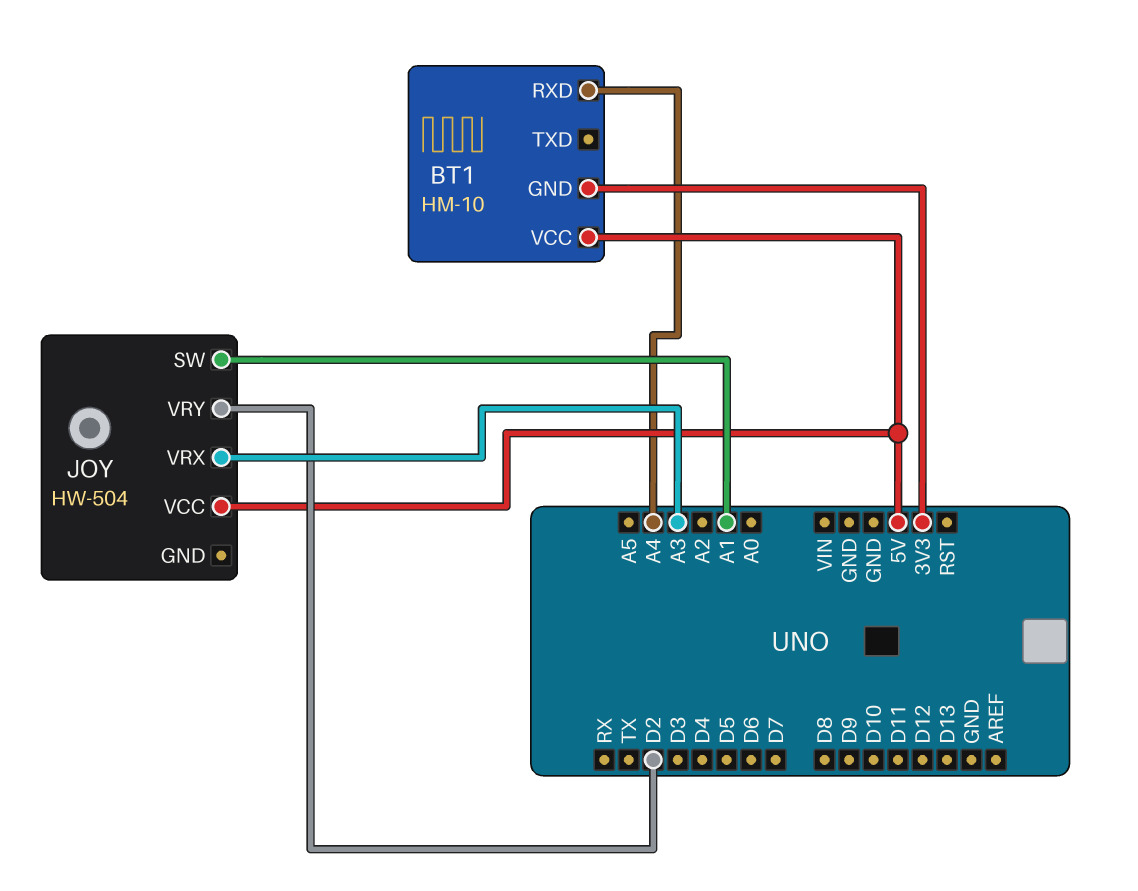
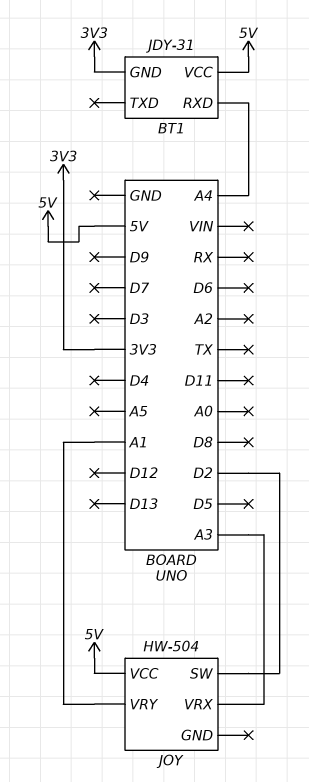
BT1: HM-10 -> JDY-31
JOY pin SW: A1 -> D2
JOY pin VRY: D2 -> A1

